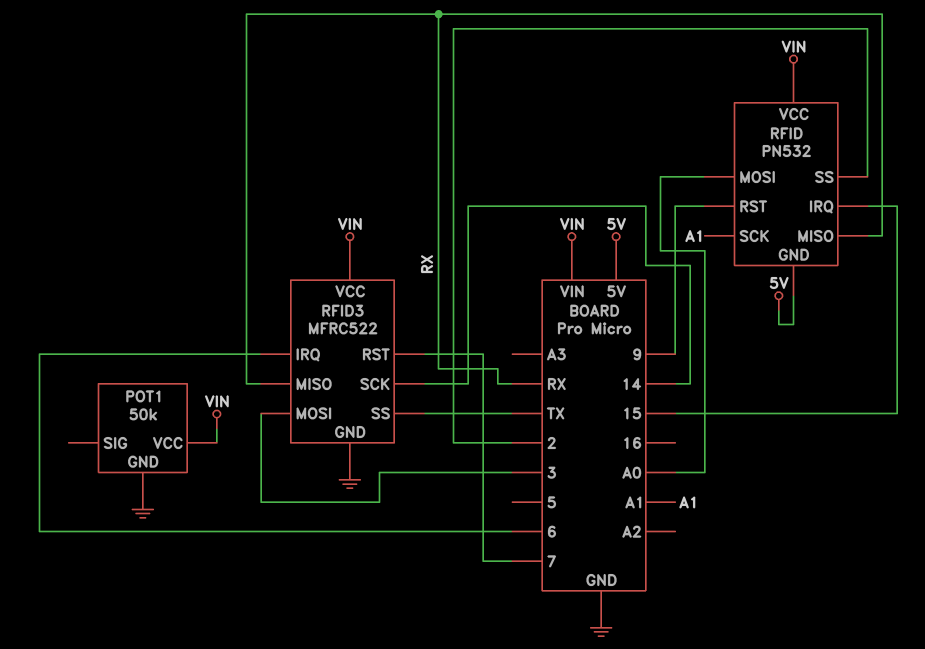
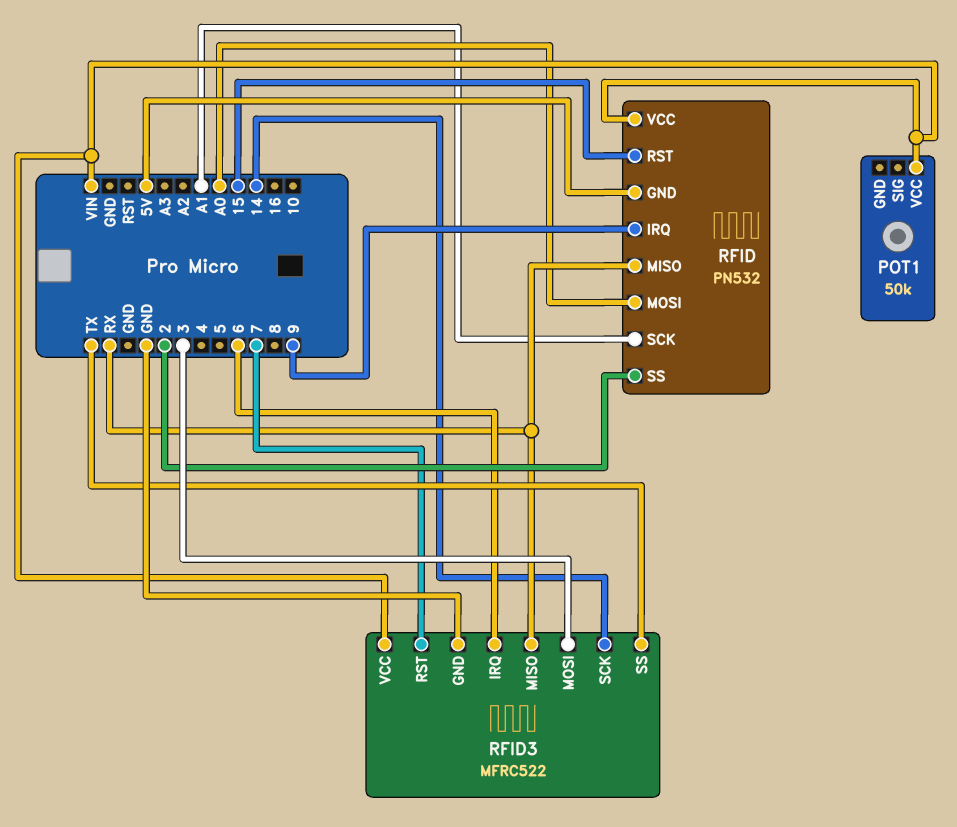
POT1 pin GND: GND -> none
RFID pin IRQ: 15 -> 9
RFID pin RST: 9 -> 15

